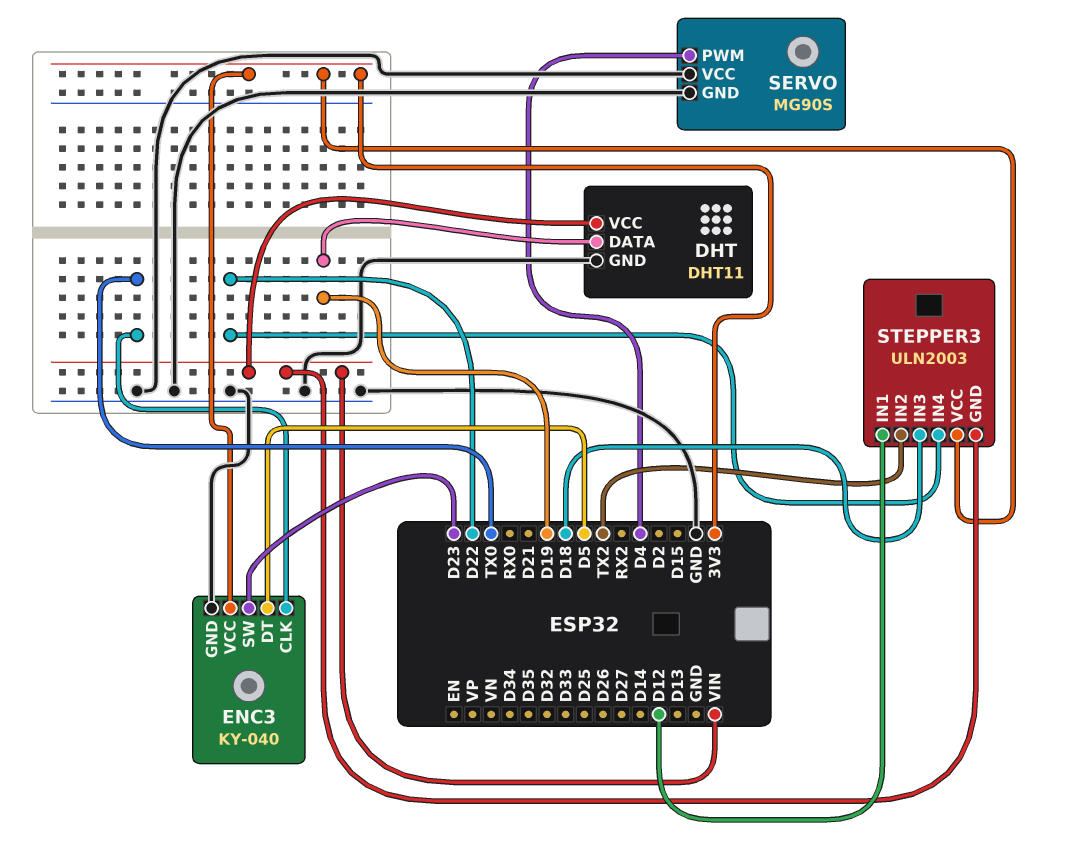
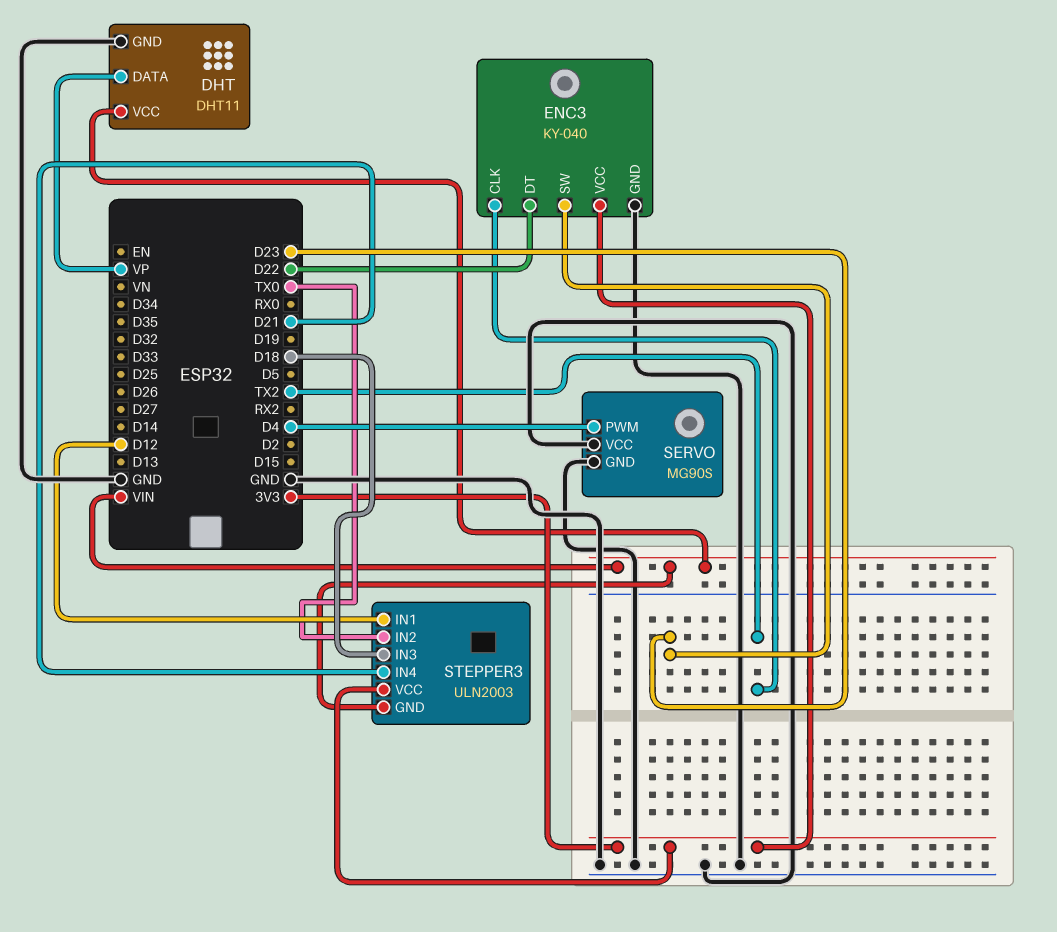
DHT pin DATA: D19 -> VP
ENC3 pin CLK: TX0 -> TX2
ENC3 pin DT: D5 -> D22
STEPPER3 pin IN2: TX2 -> TX0
STEPPER3 pin IN4: D22 -> D21

